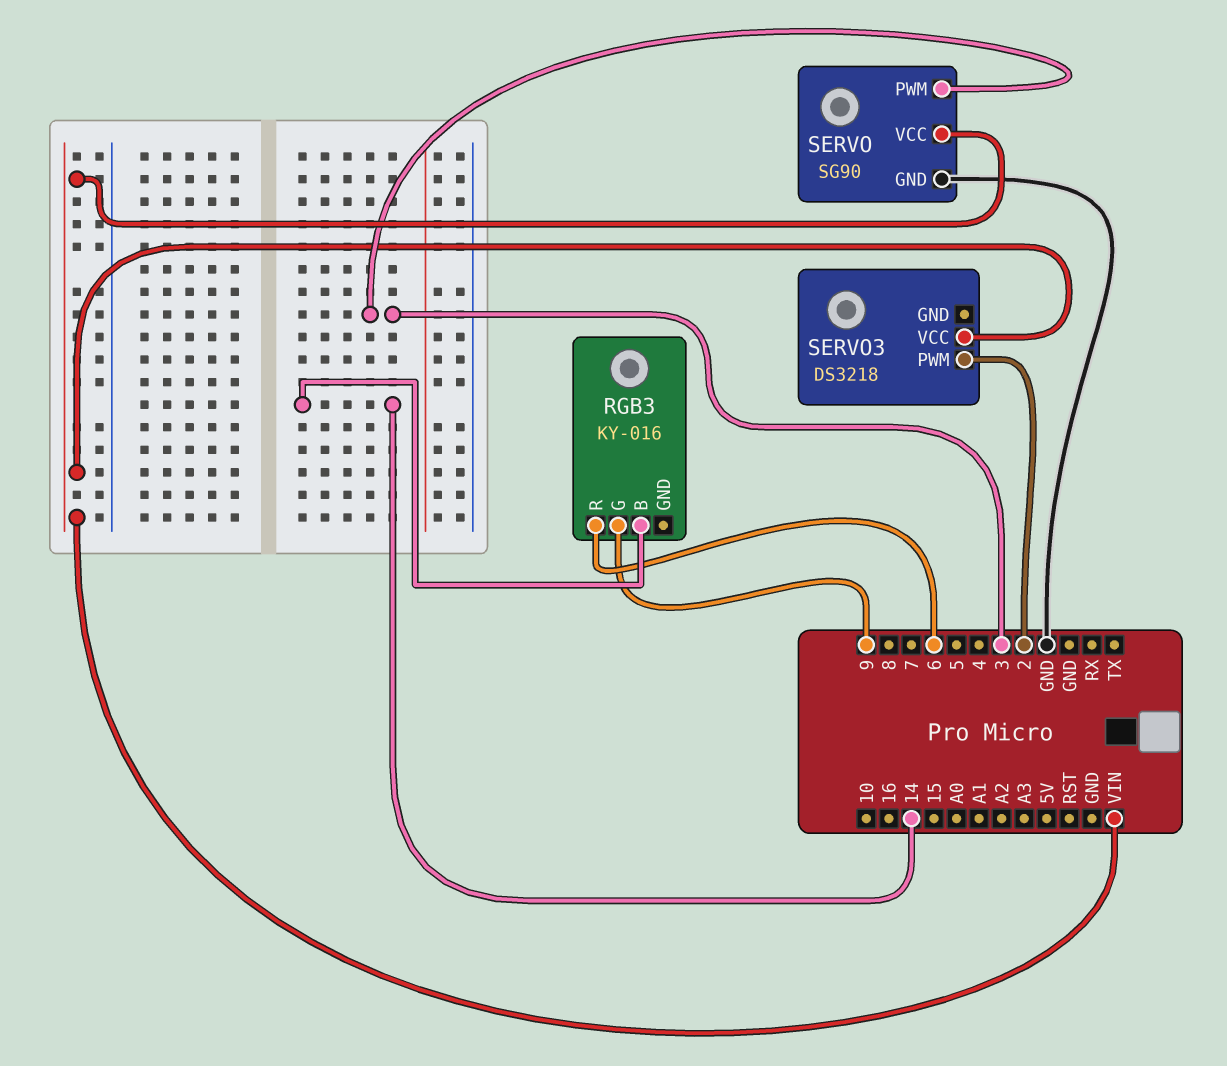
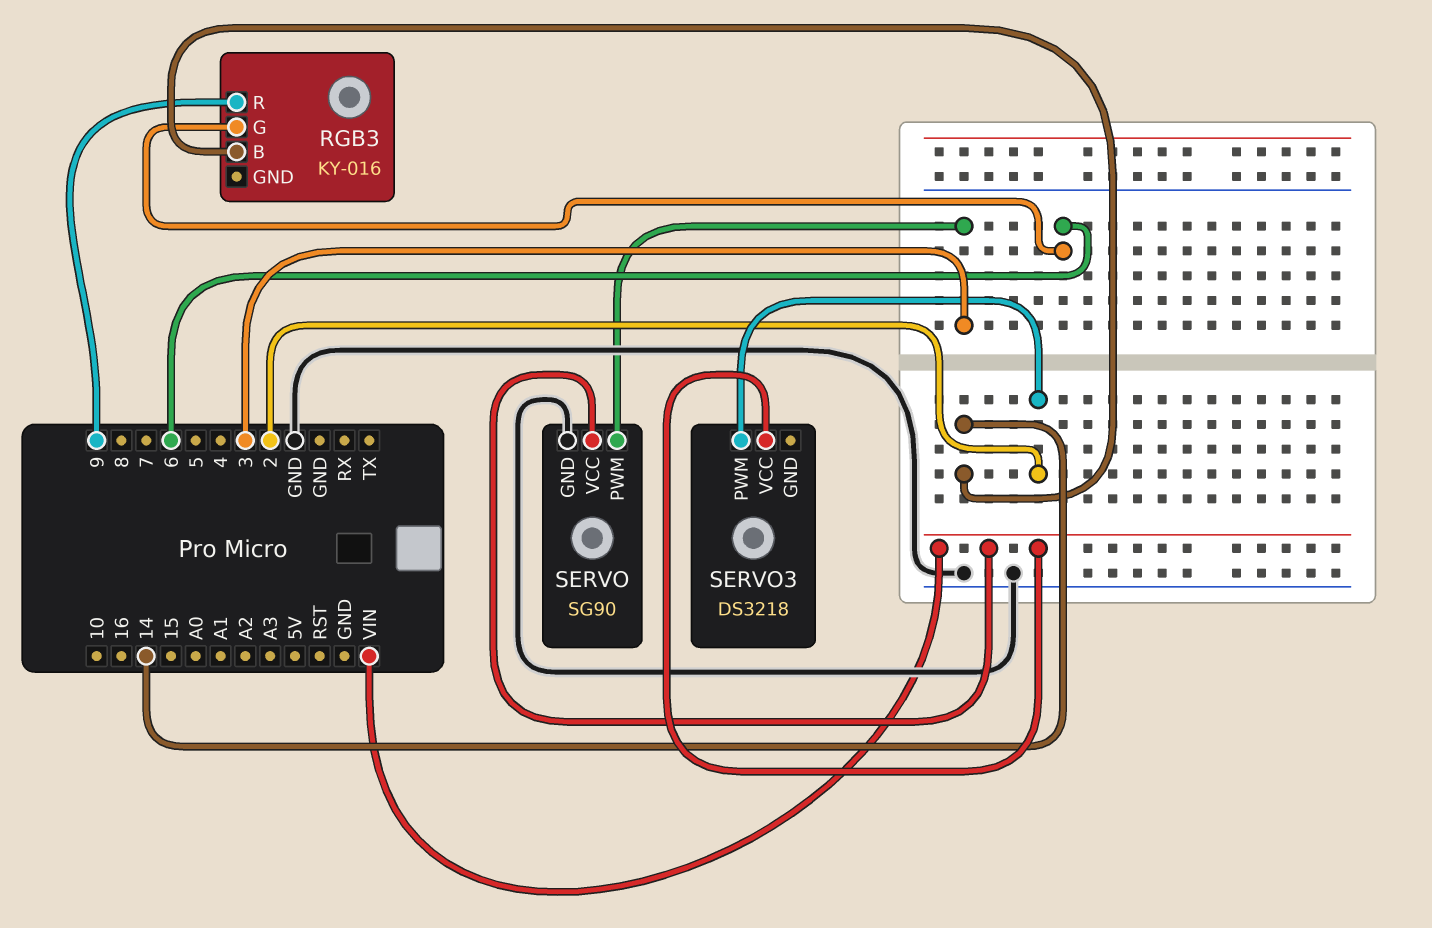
RGB3 pin G: 9 -> 6
RGB3 pin R: 6 -> 9

